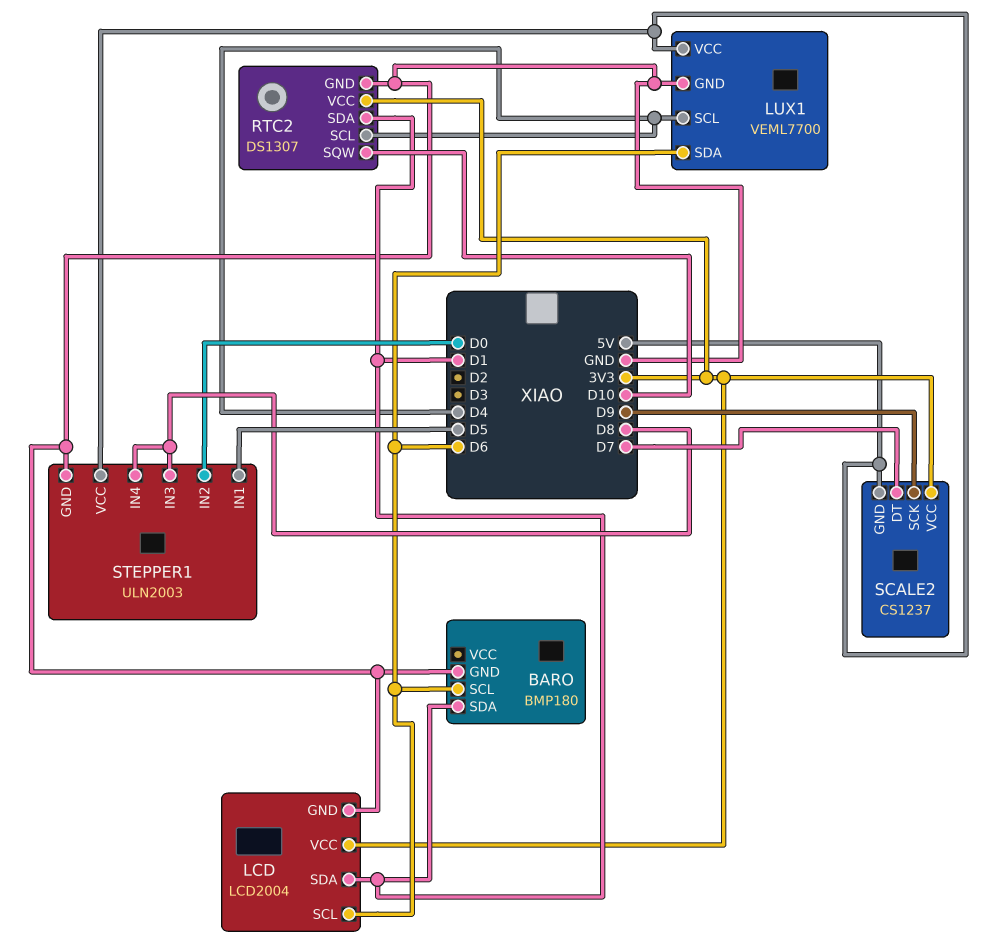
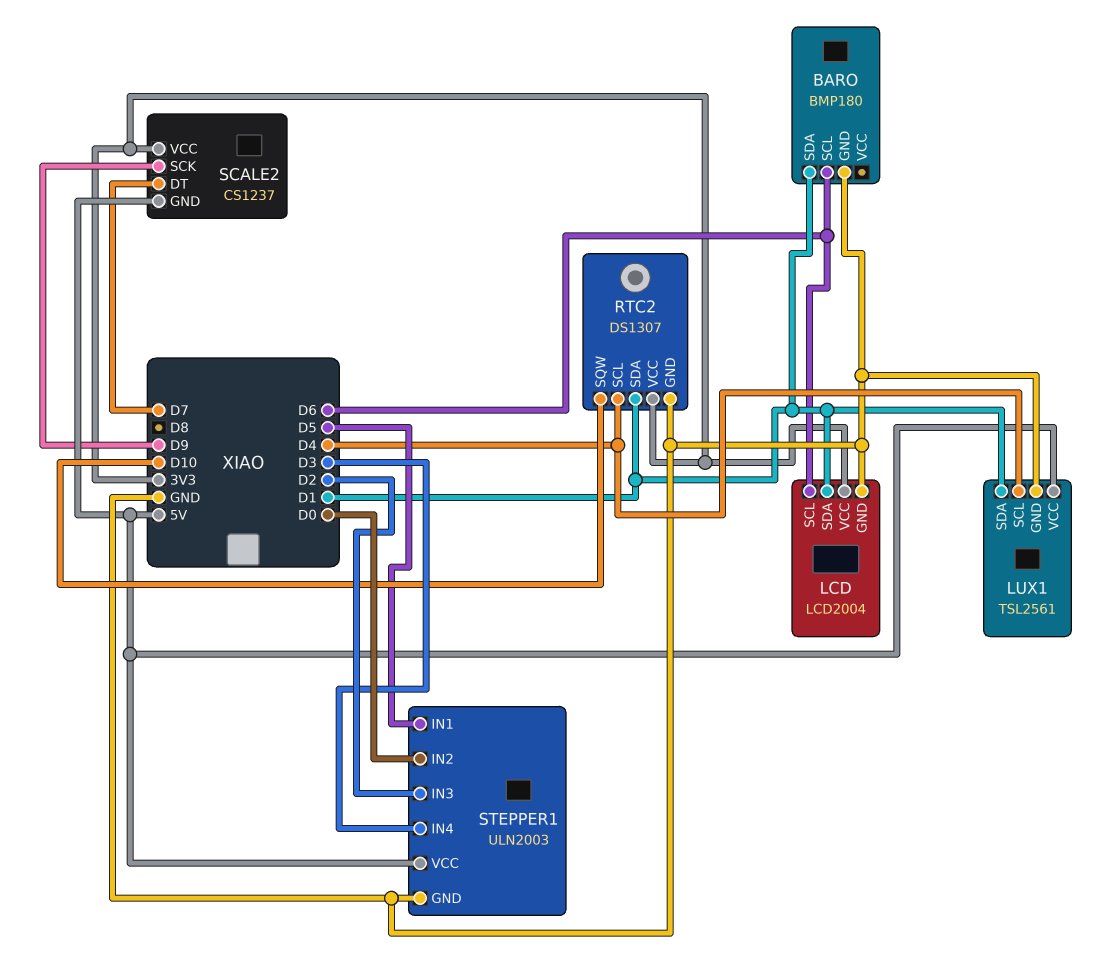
LUX1: VEML7700 -> TSL2561
LUX1 pin SDA: D6 -> D1
STEPPER1 pin IN3: D8 -> D2
STEPPER1 pin IN4: D8 -> D3

